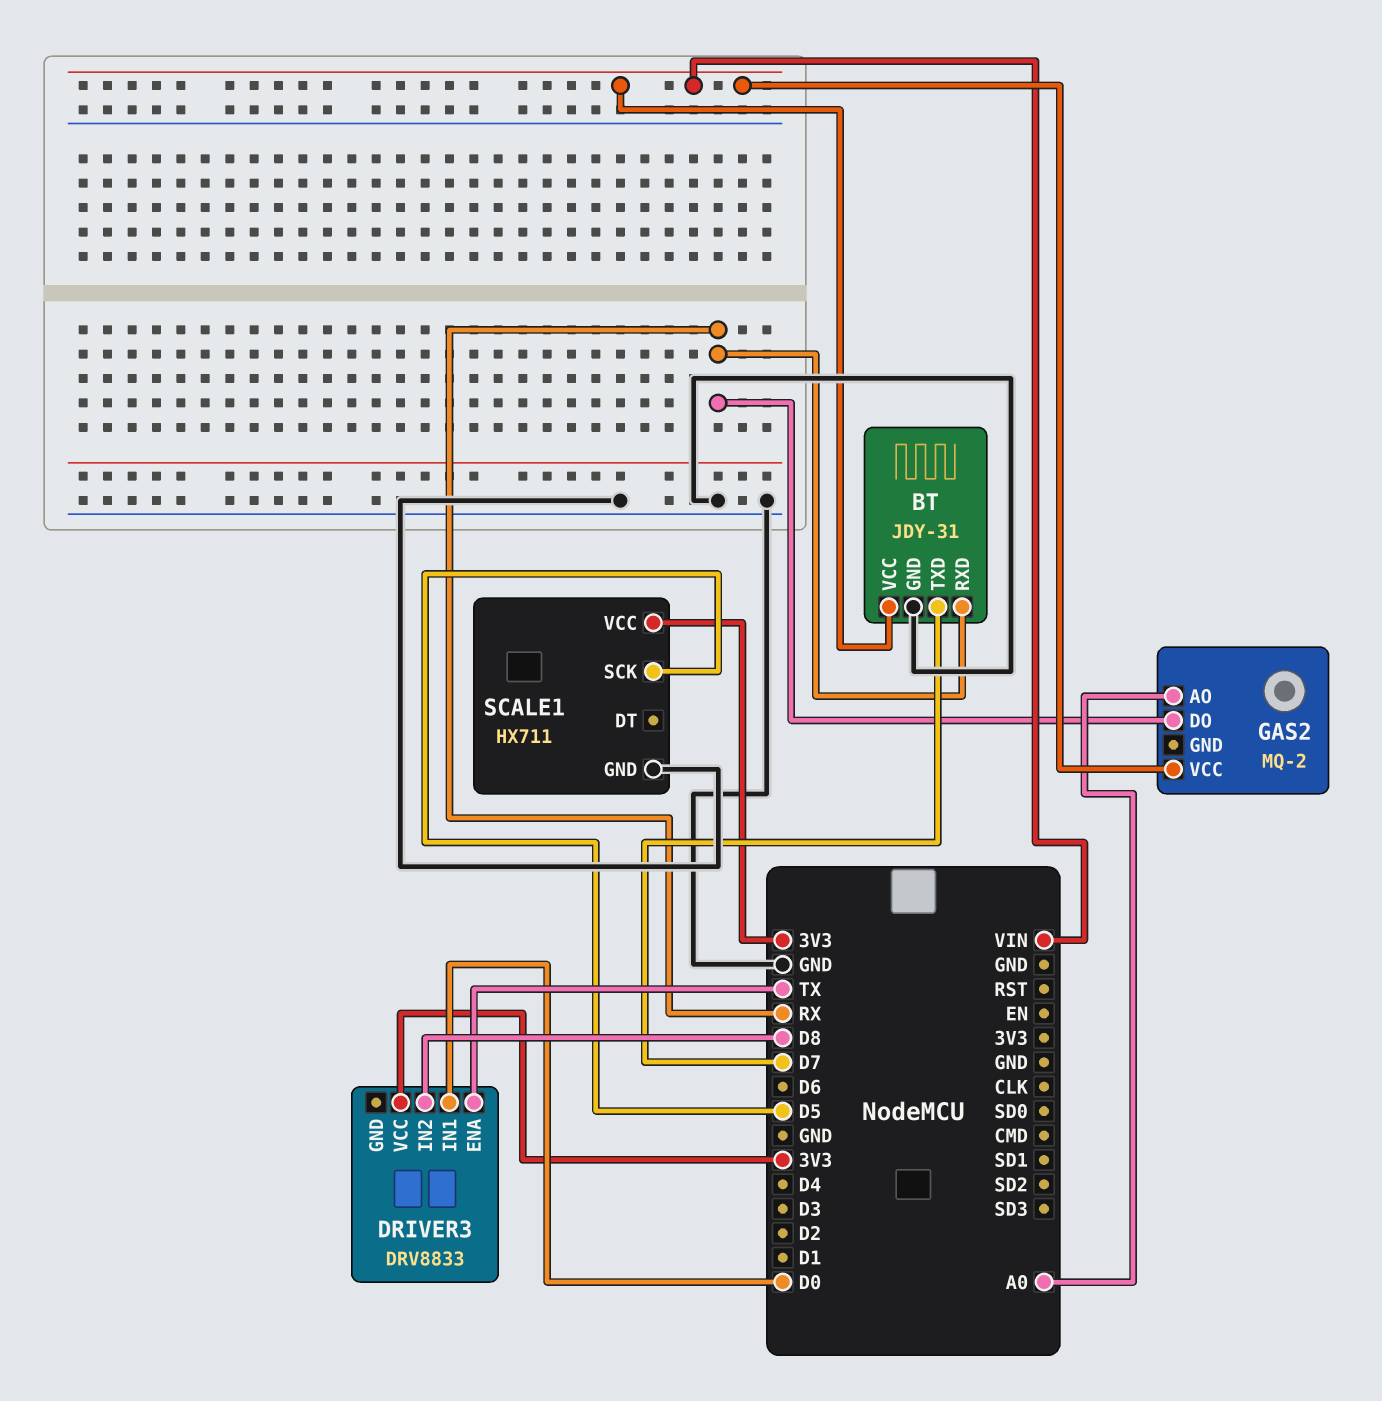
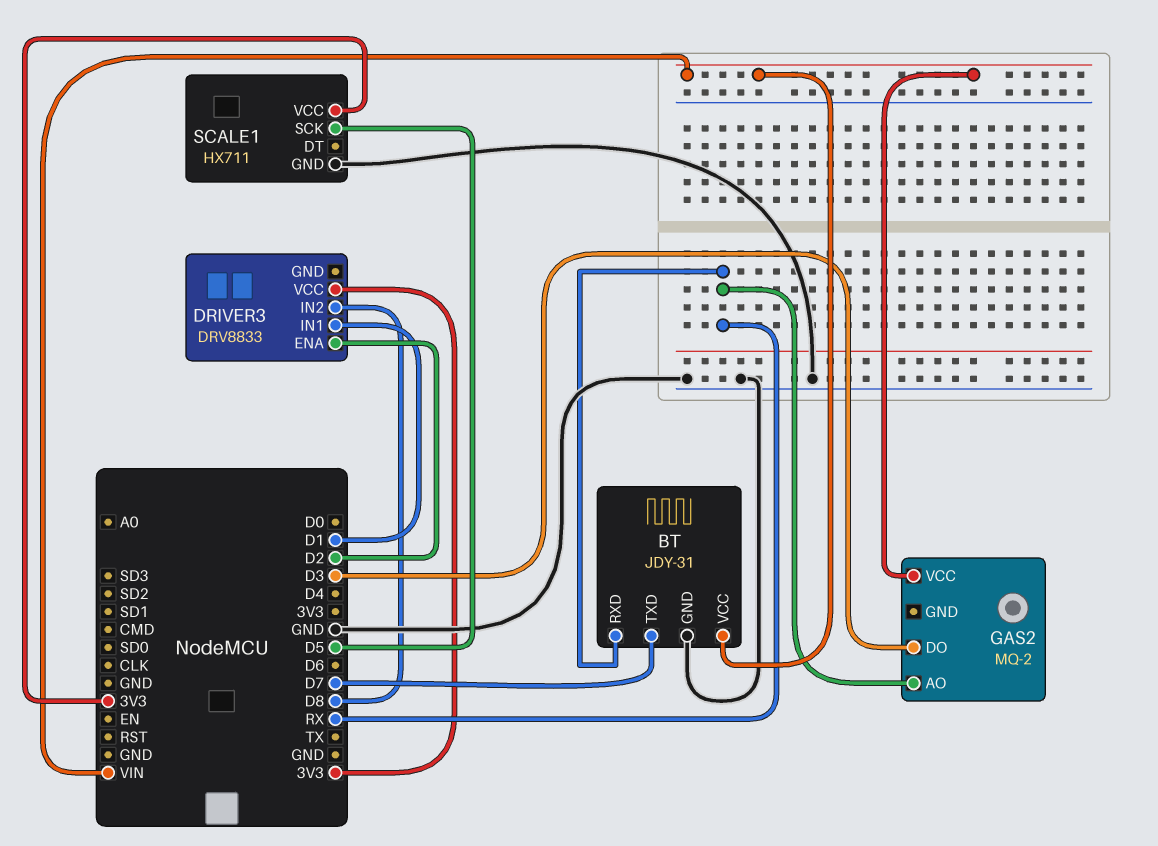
DRIVER3 pin ENA: TX -> D2
DRIVER3 pin IN1: D0 -> D1
GAS2 pin AO: A0 -> RX
GAS2 pin DO: RX -> D3

